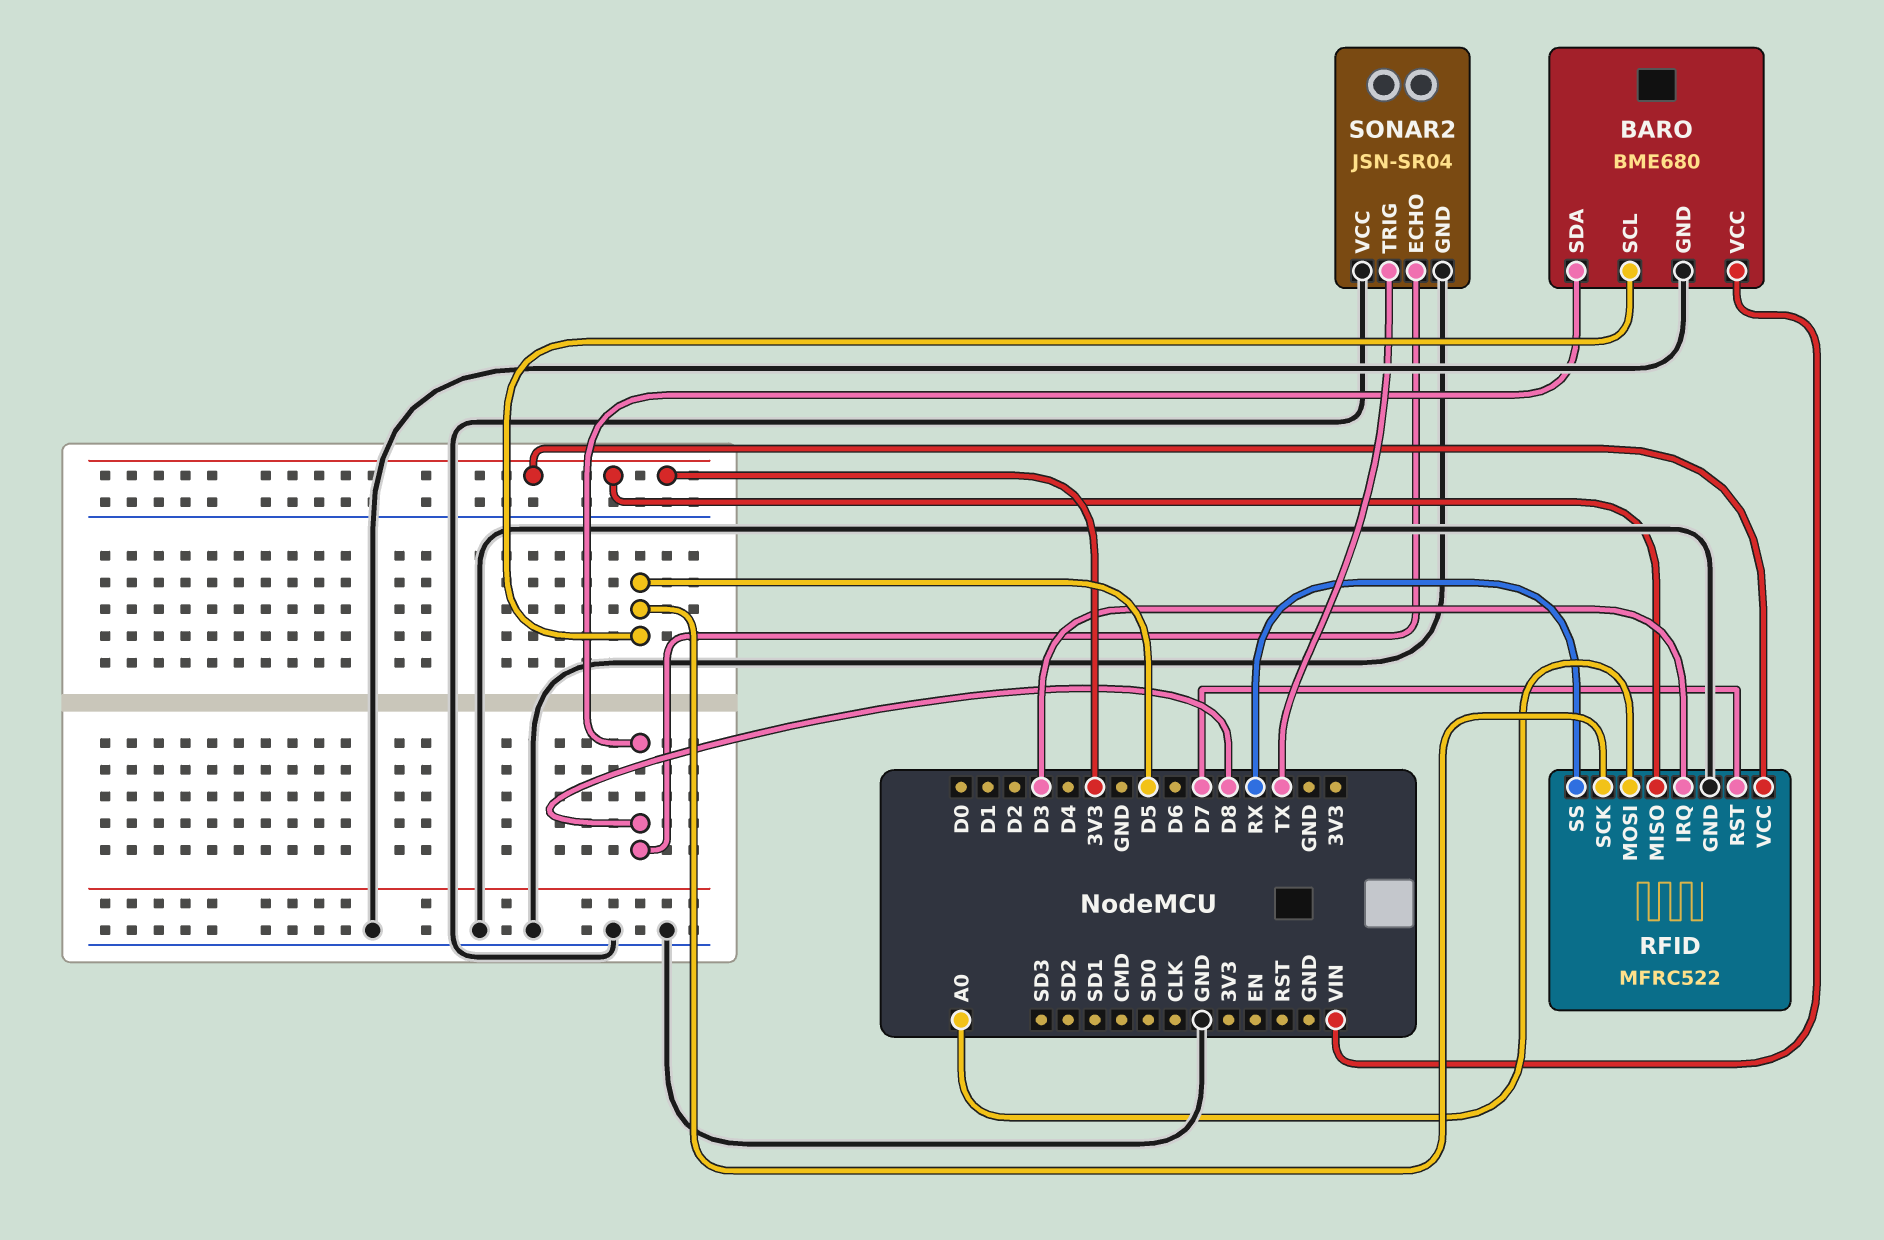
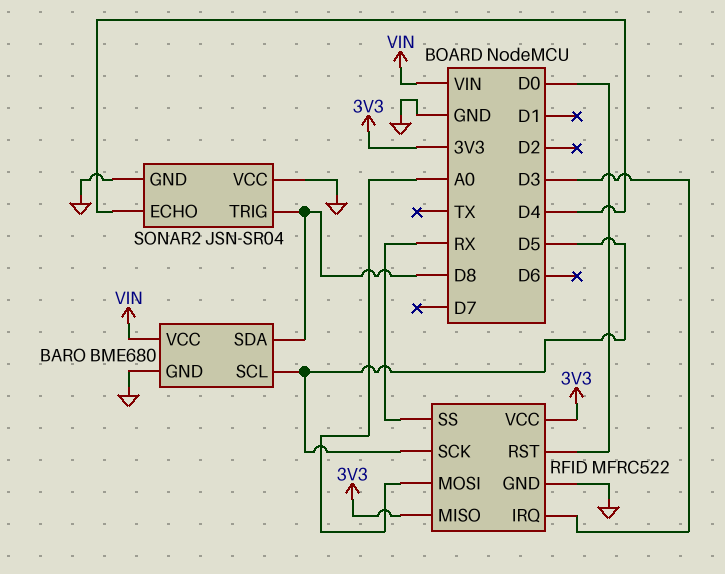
RFID pin RST: D7 -> D0
SONAR2 pin ECHO: D8 -> D4
SONAR2 pin TRIG: TX -> D8

